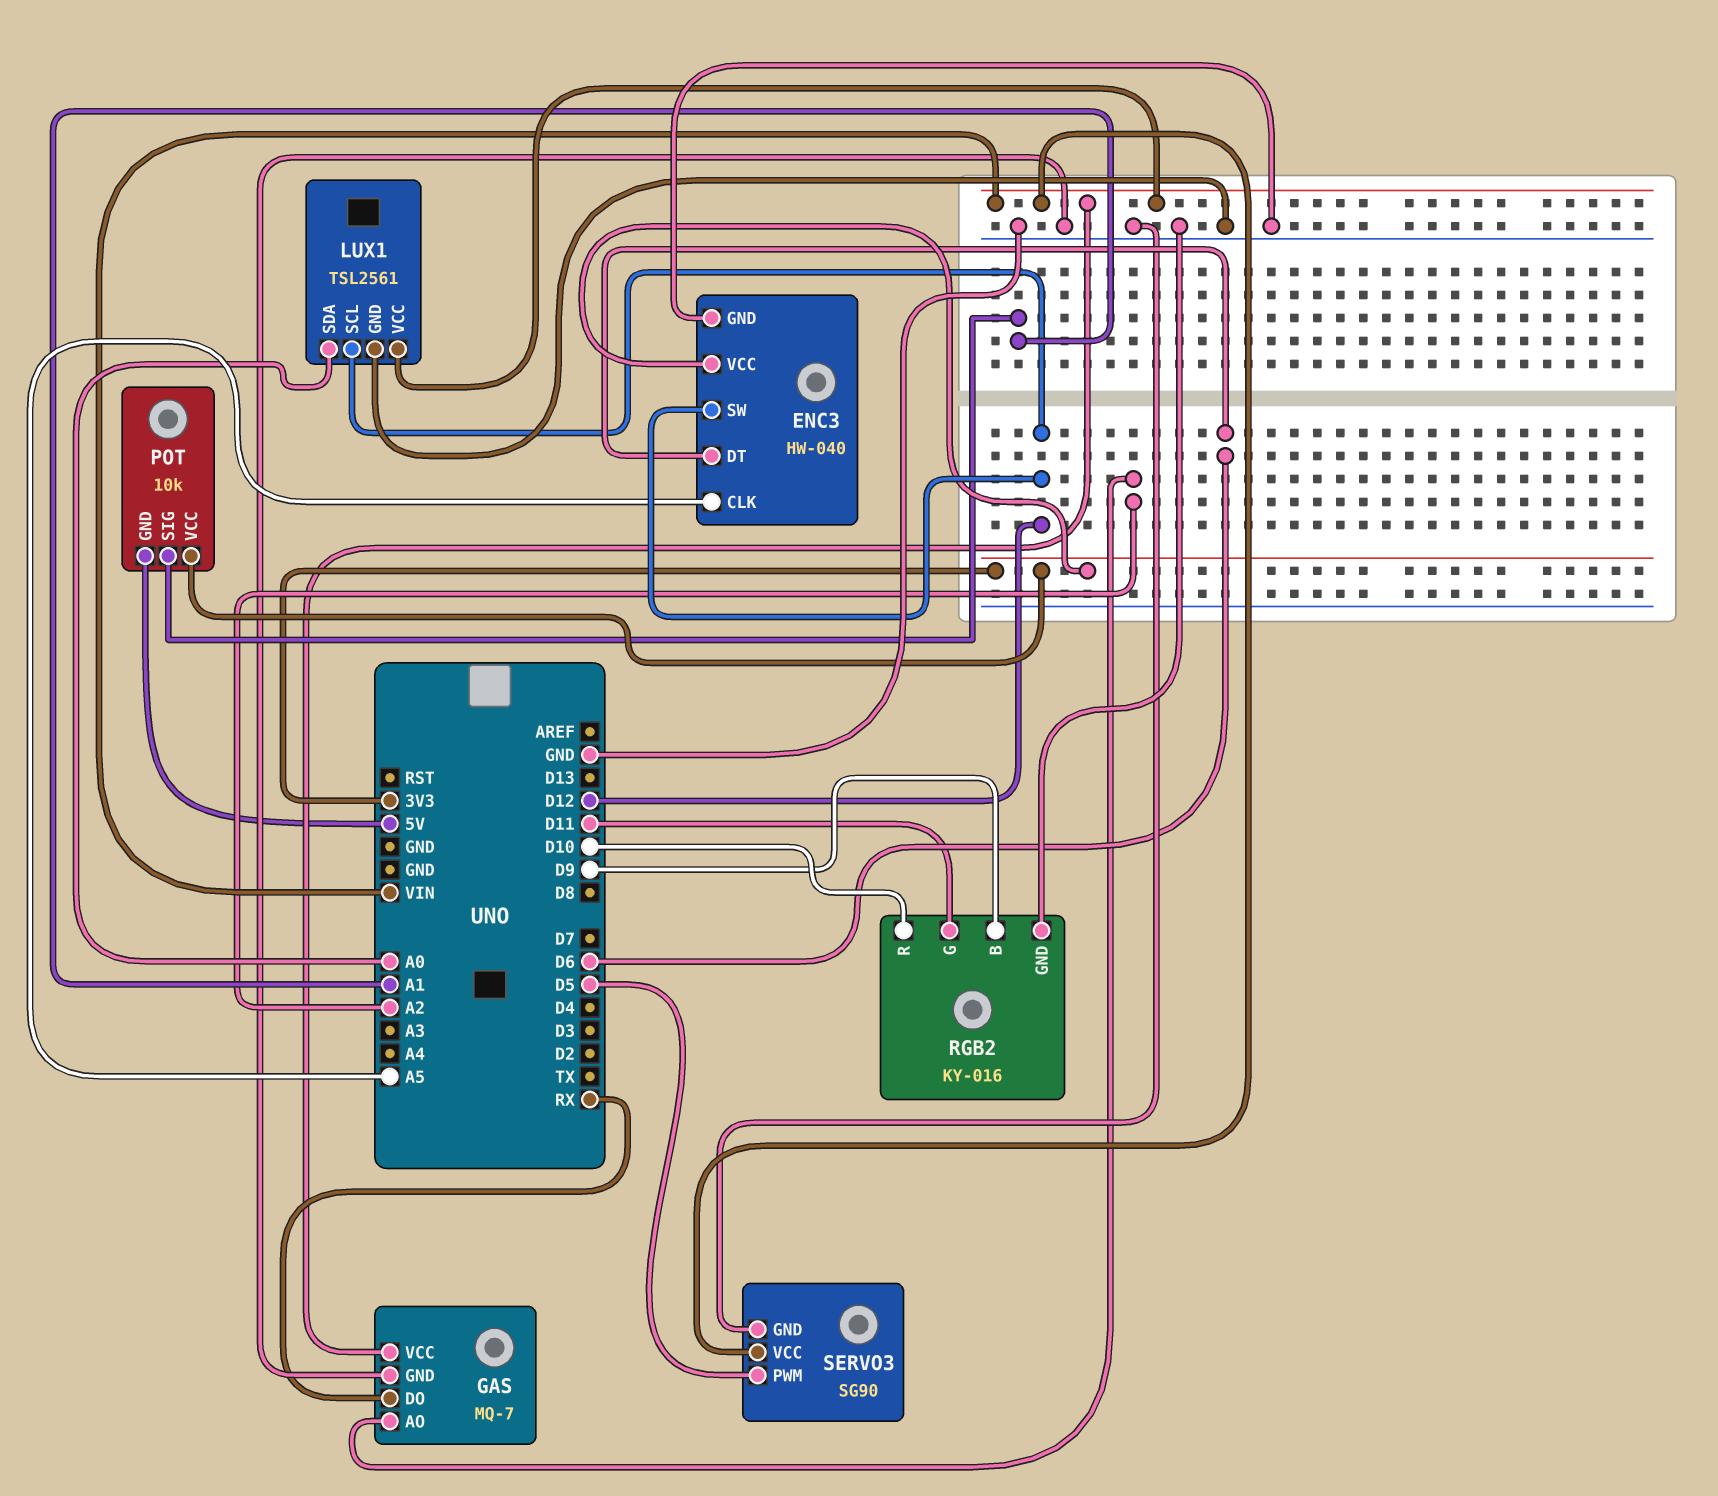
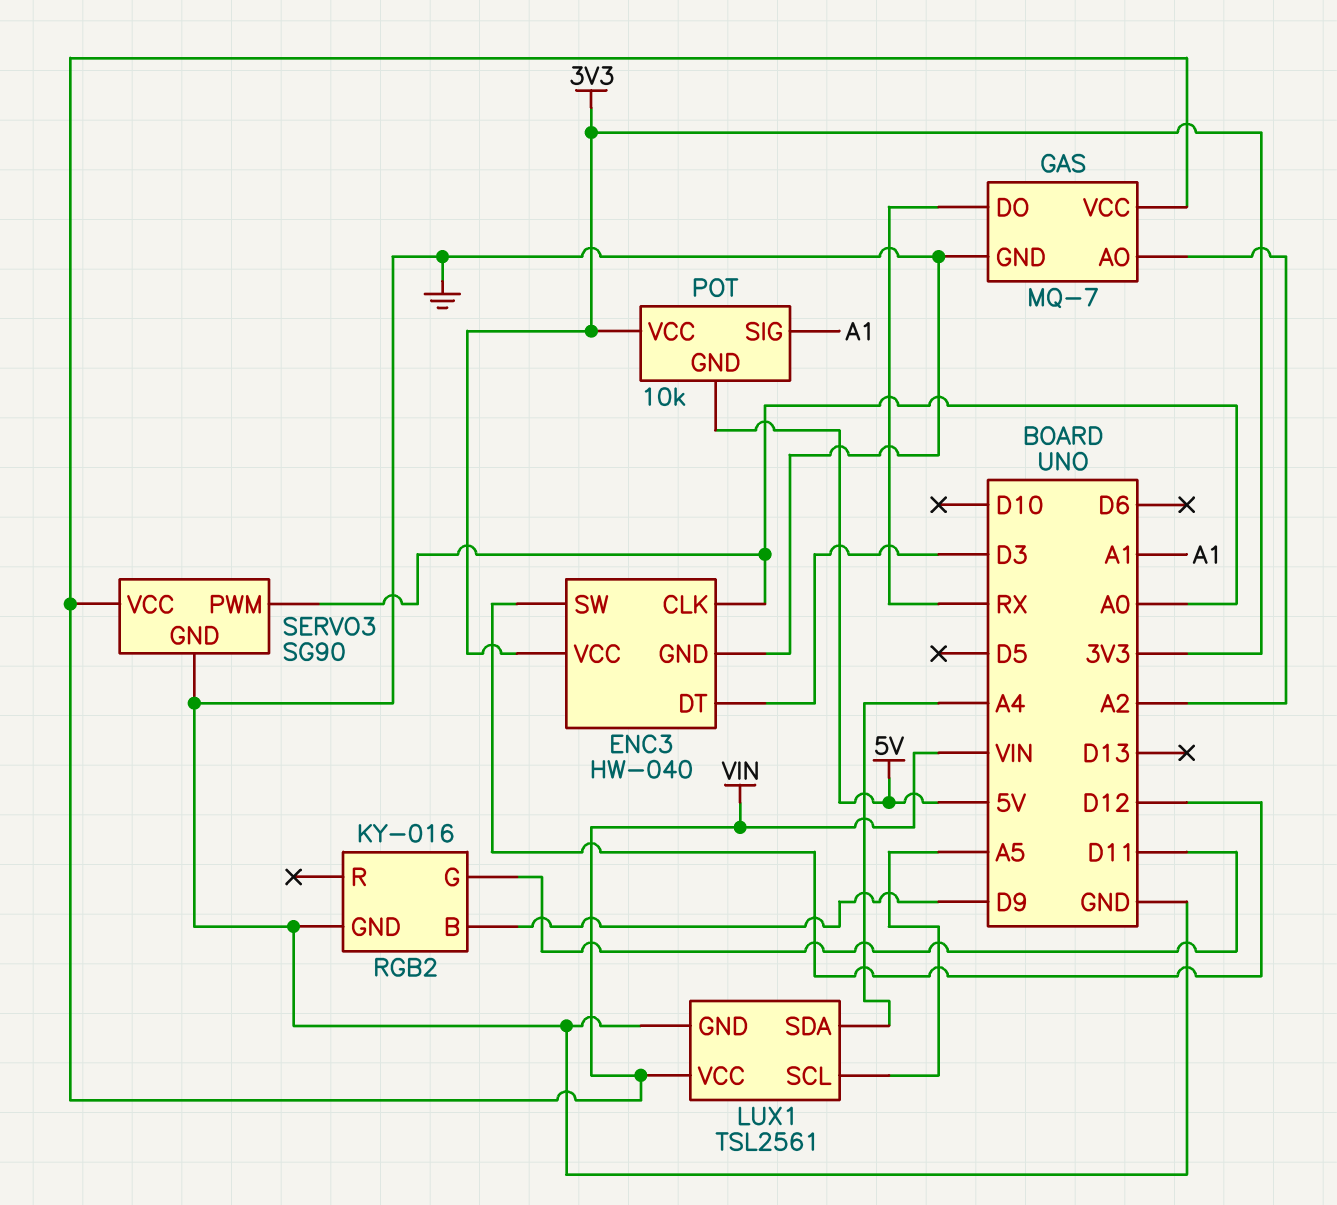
ENC3 pin CLK: A5 -> A0
ENC3 pin DT: D6 -> D3
LUX1 pin SCL: D12 -> A5
LUX1 pin SDA: A0 -> A4
RGB2 pin R: D10 -> none
SERVO3 pin PWM: D5 -> A0

